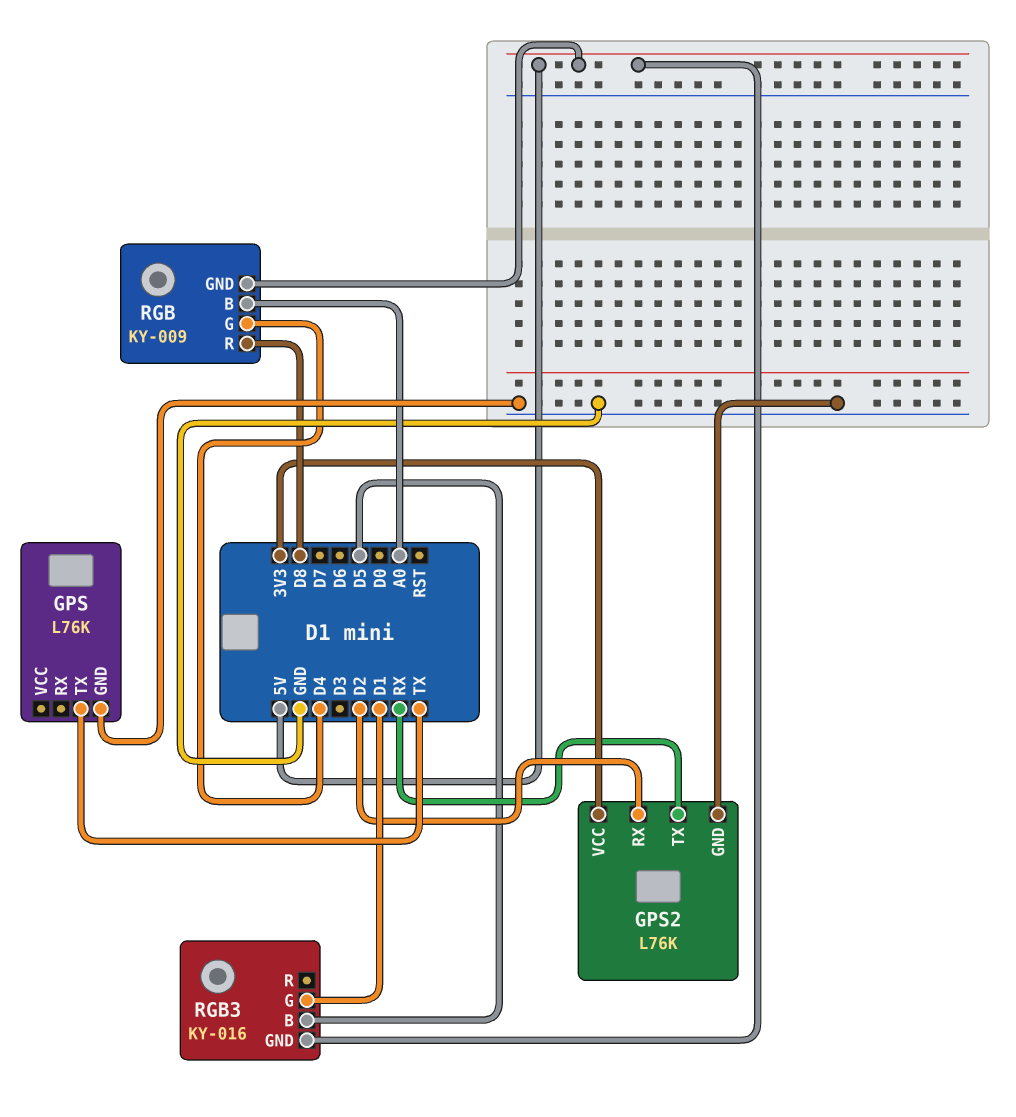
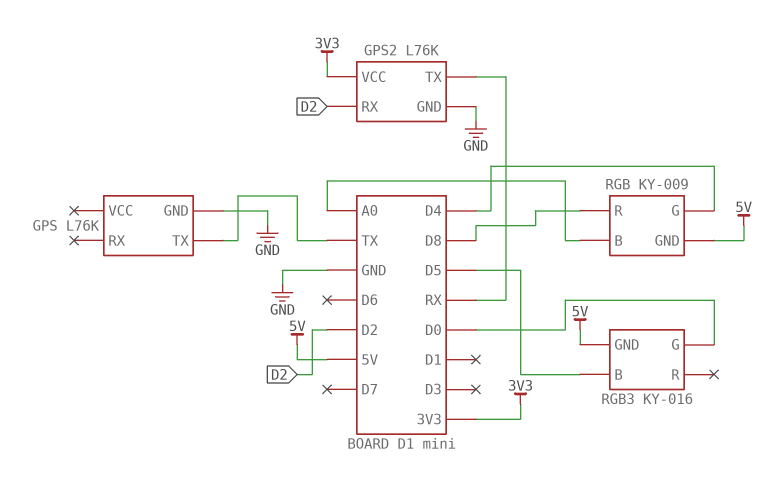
RGB3 pin G: D1 -> D0

